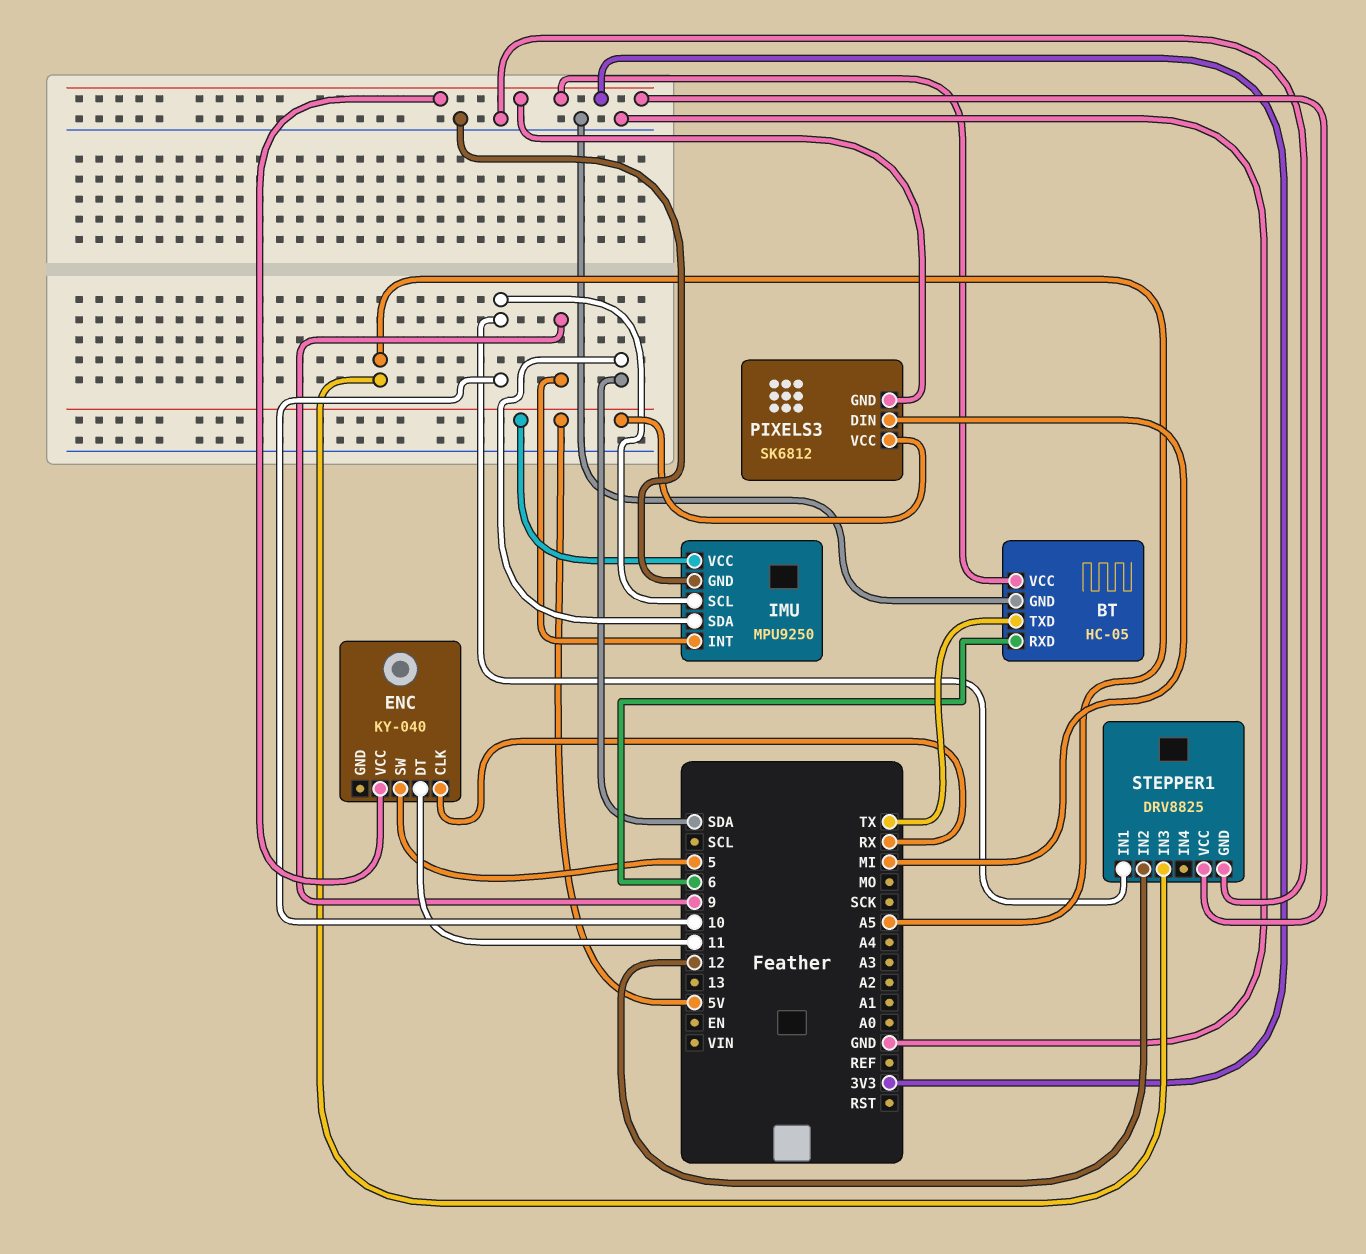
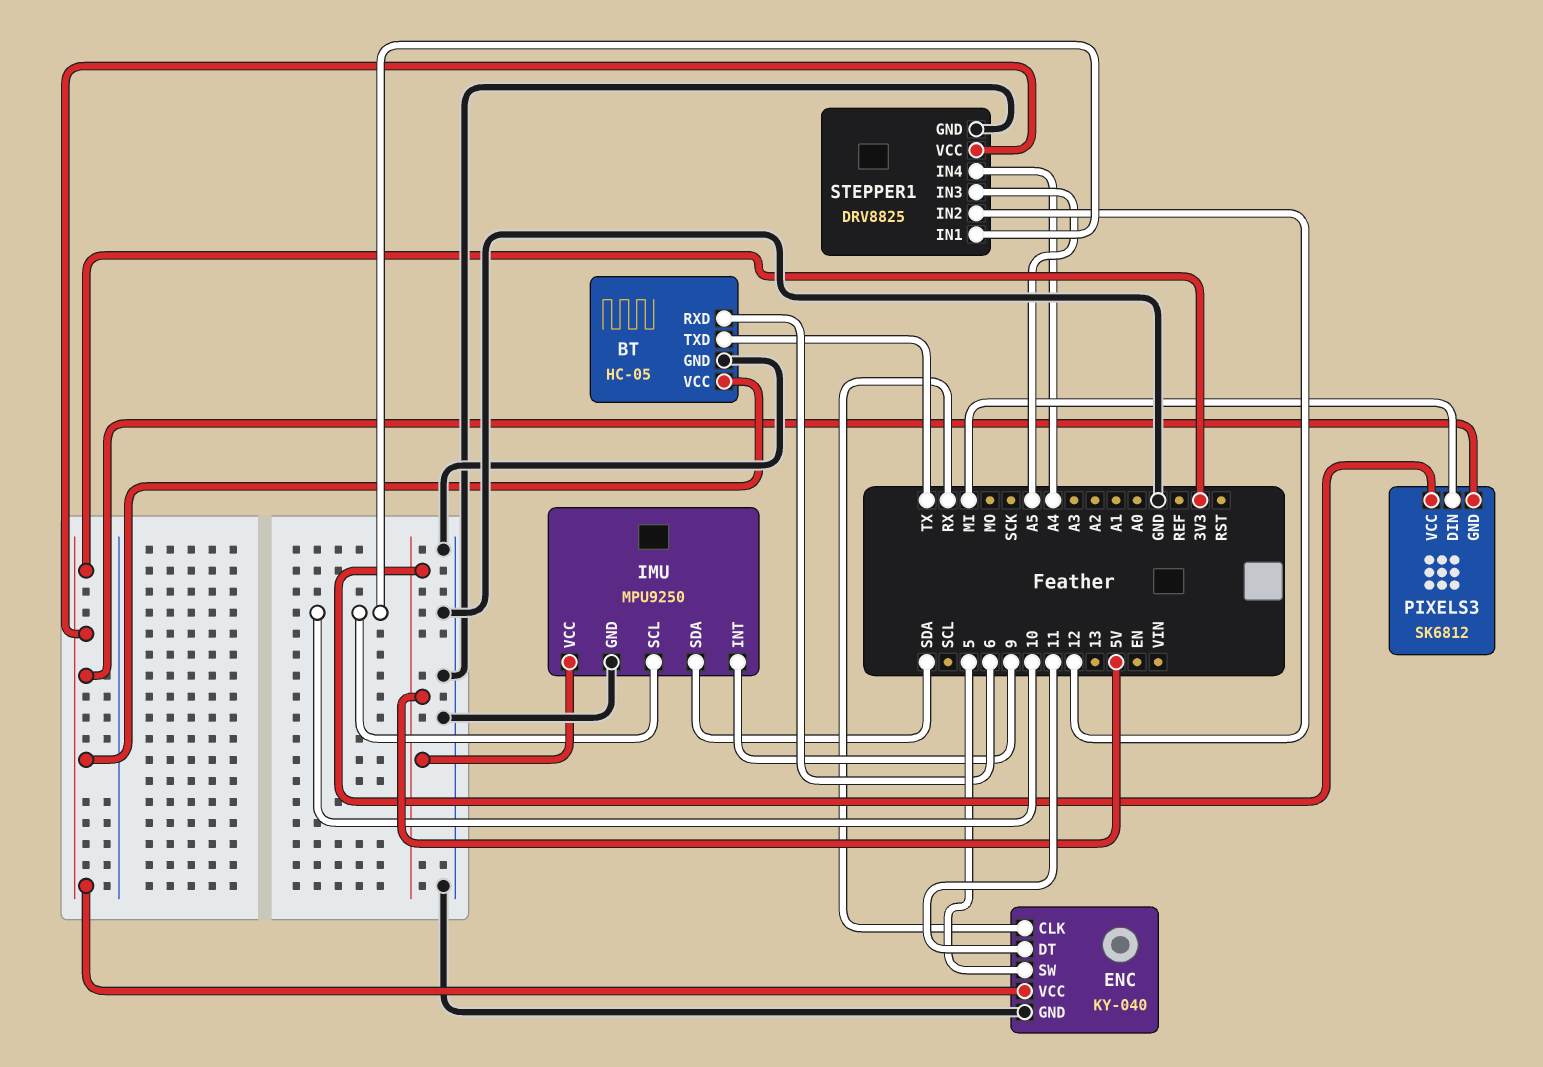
ENC pin GND: none -> GND
STEPPER1 pin IN4: none -> A4

